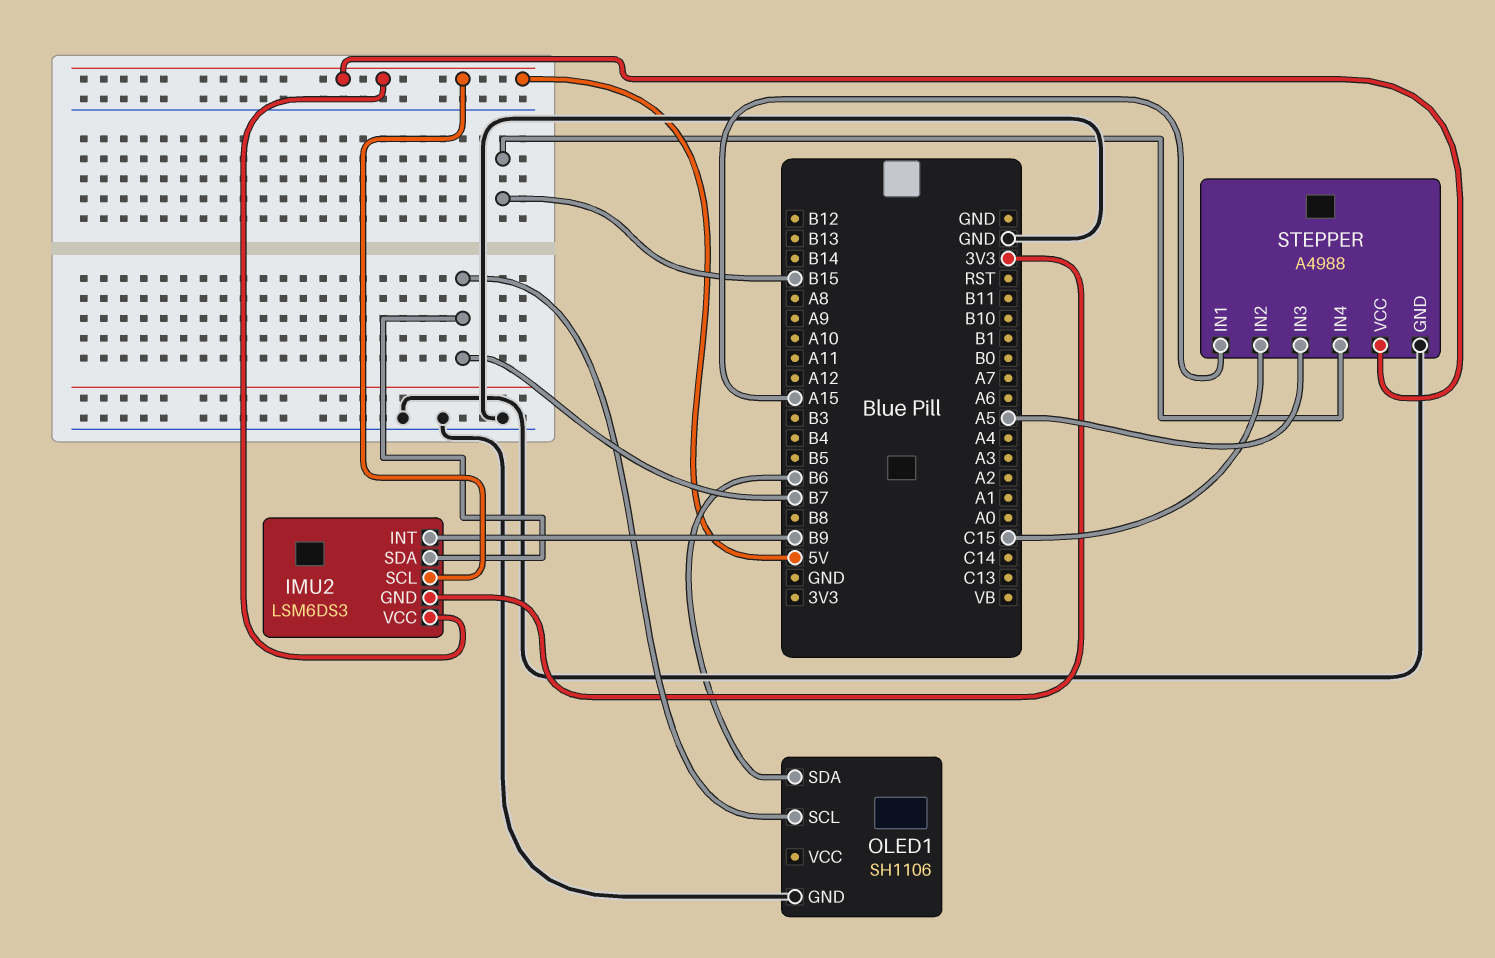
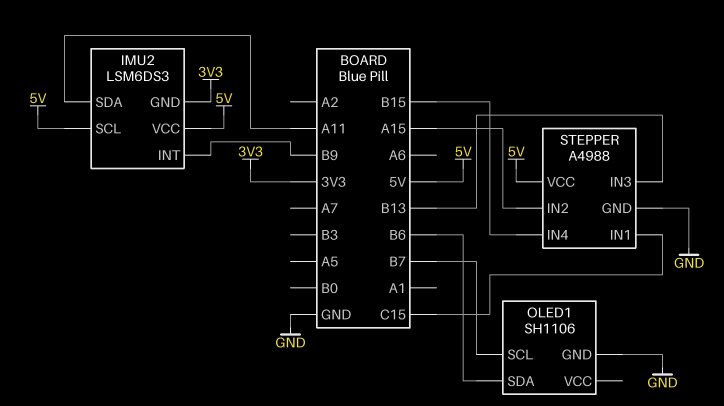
IMU2 pin SDA: B7 -> A11
STEPPER pin IN1: A15 -> C15
STEPPER pin IN2: C15 -> A15
STEPPER pin IN3: A5 -> B13

